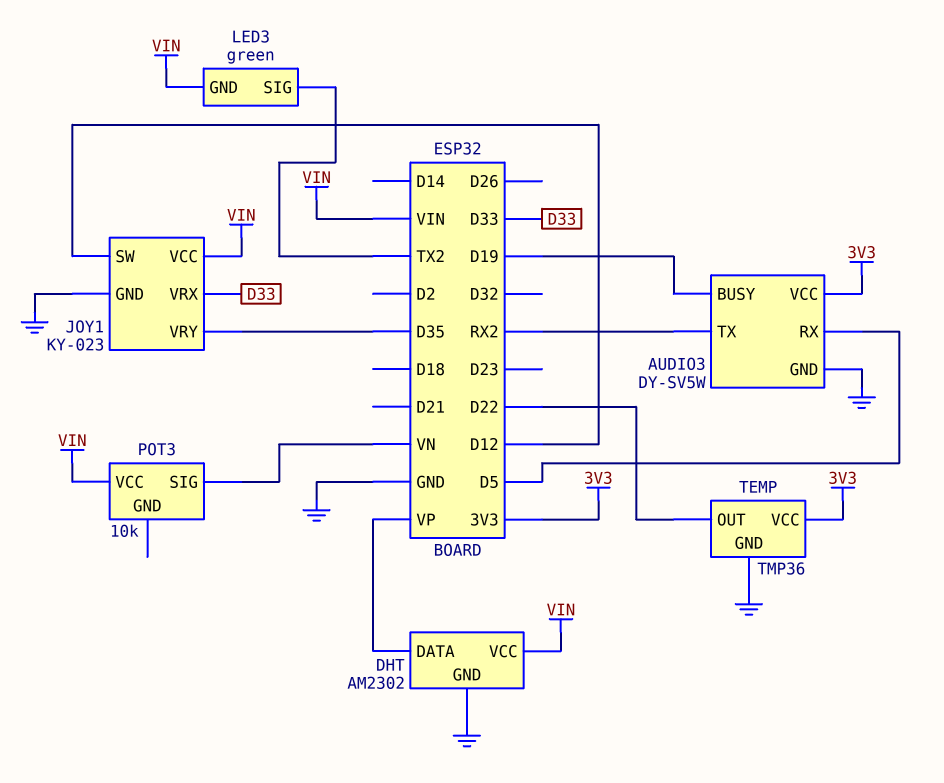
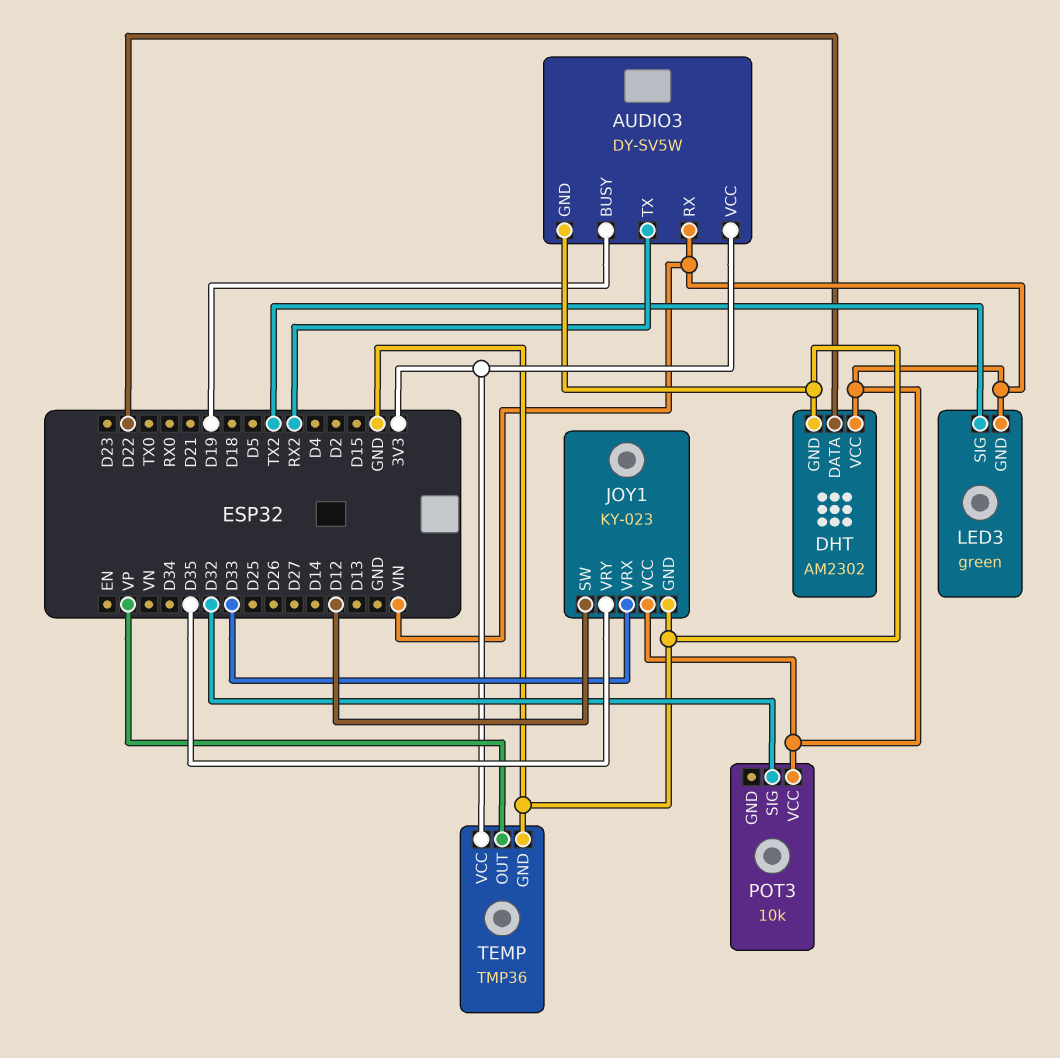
AUDIO3 pin RX: D5 -> VIN
DHT pin DATA: VP -> D22
POT3 pin SIG: VN -> D32
TEMP pin OUT: D22 -> VP

